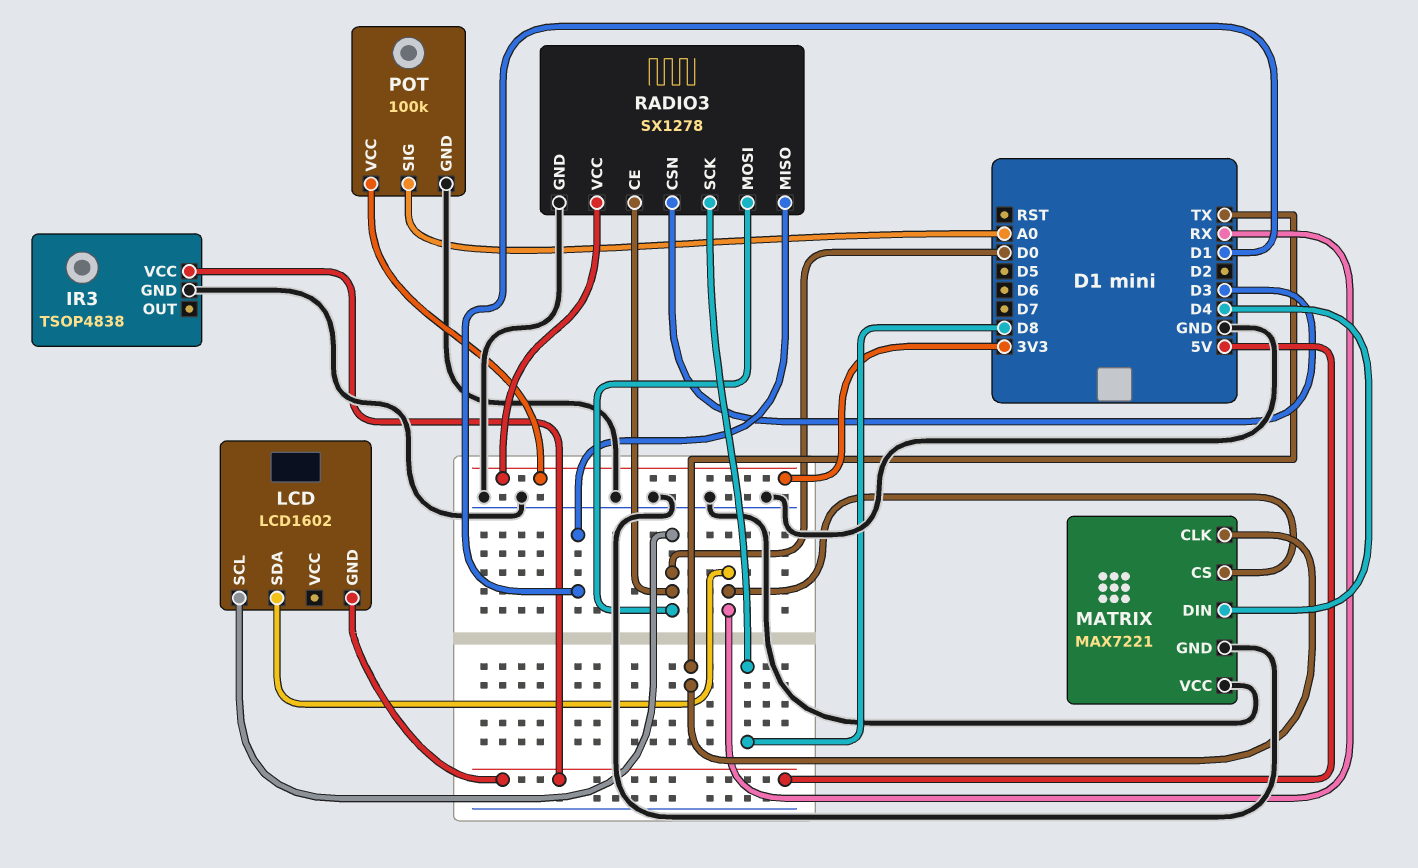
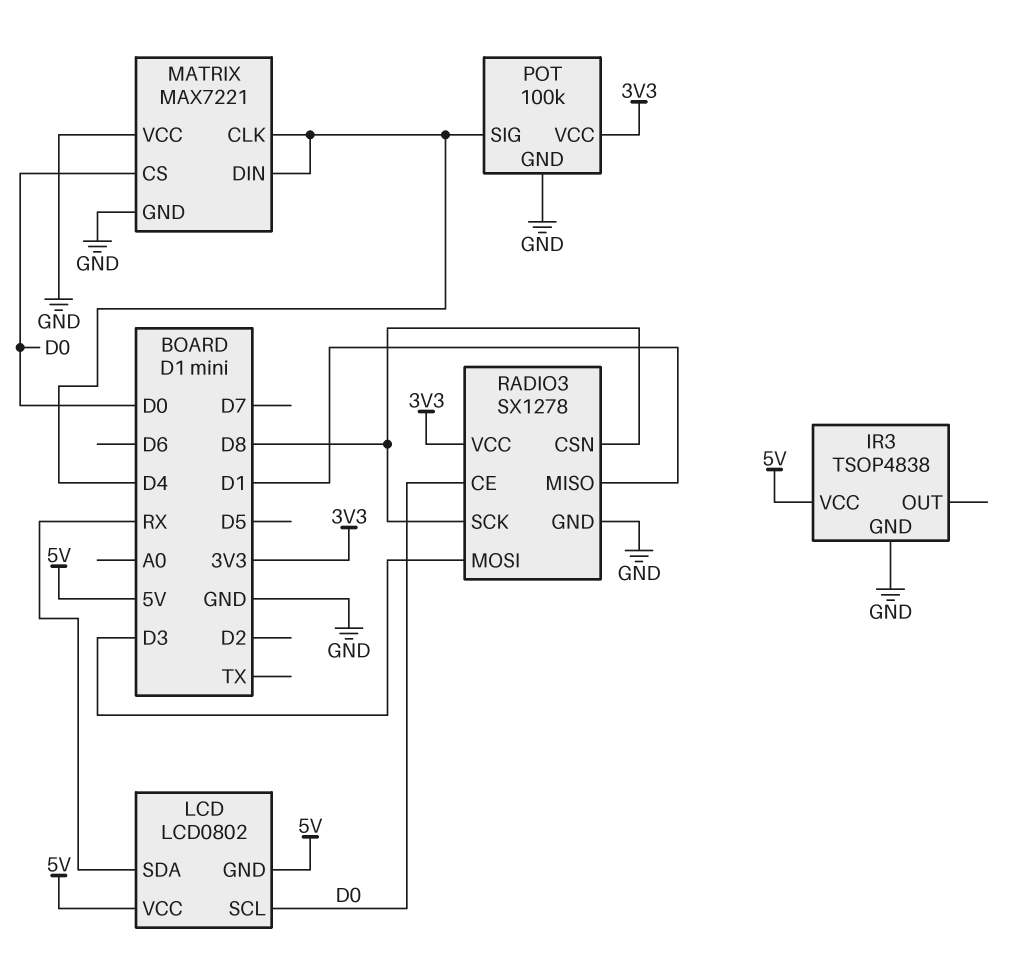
LCD: LCD1602 -> LCD0802
LCD pin VCC: none -> 5V
MATRIX pin CLK: TX -> D4
MATRIX pin CS: RX -> D0
POT pin SIG: A0 -> D4
RADIO3 pin CSN: D3 -> D8
RADIO3 pin MOSI: D0 -> D3

